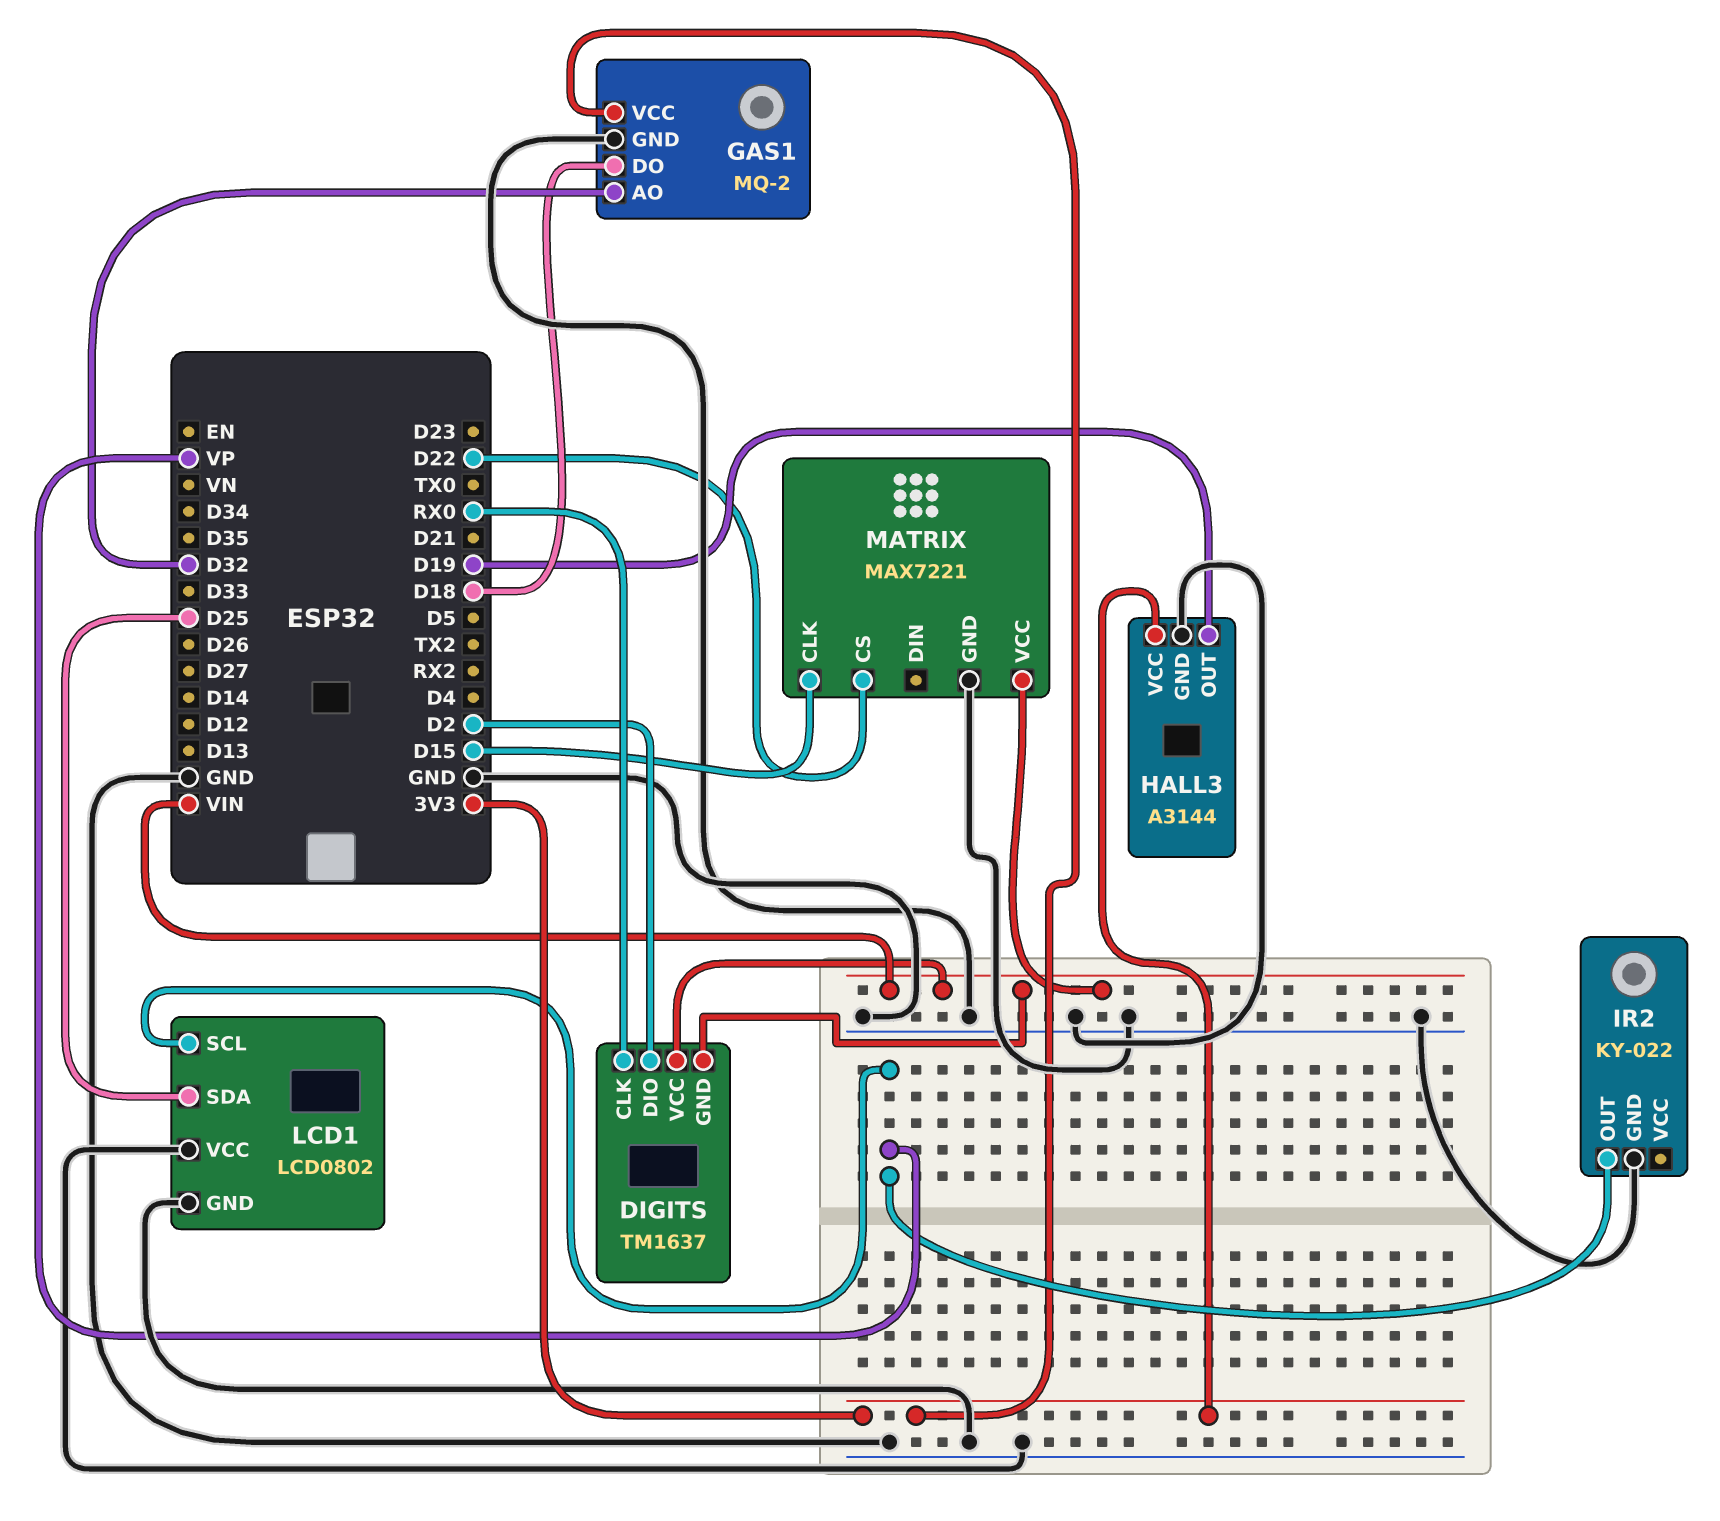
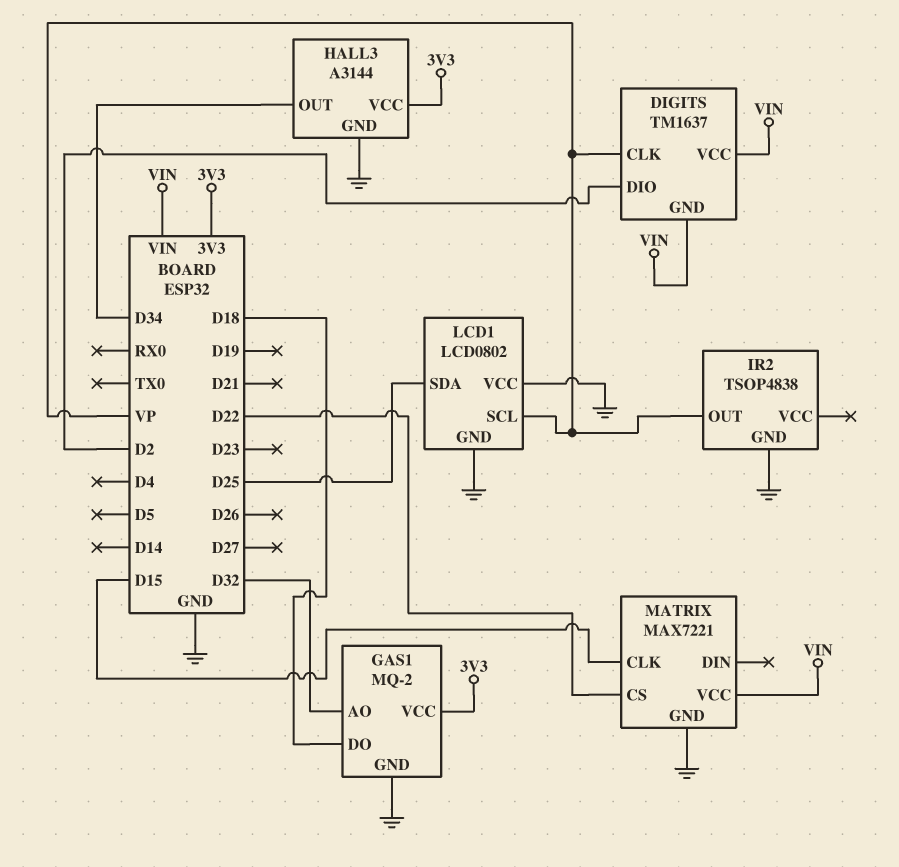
DIGITS pin CLK: RX0 -> VP
HALL3 pin OUT: D19 -> D34
IR2: KY-022 -> TSOP4838

